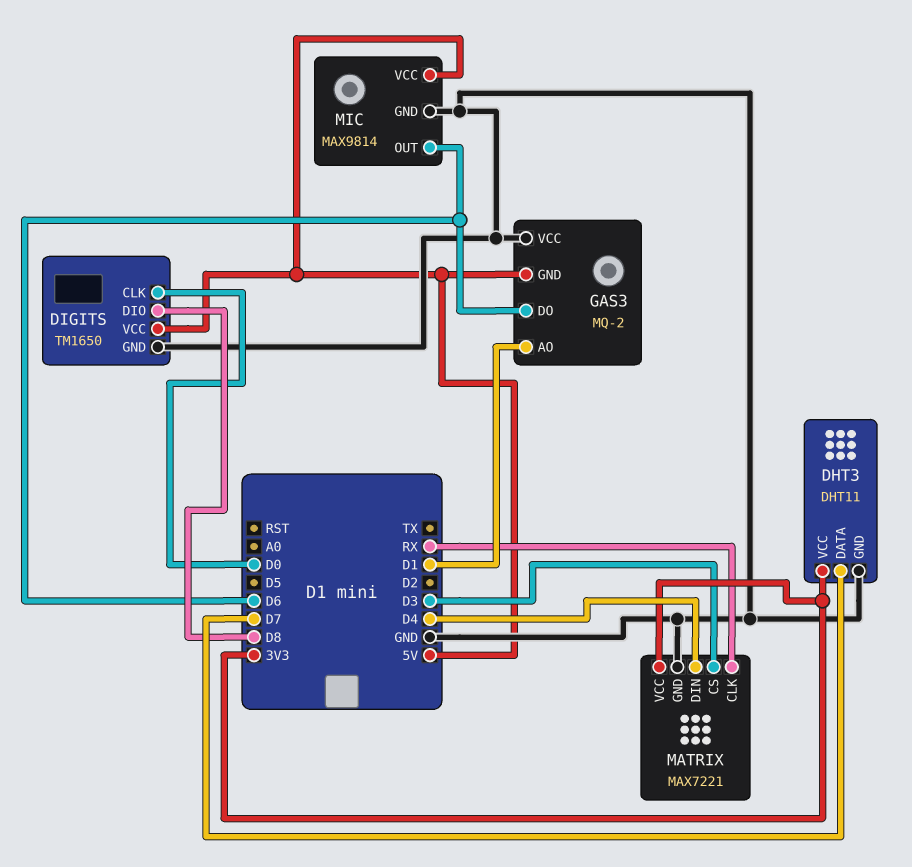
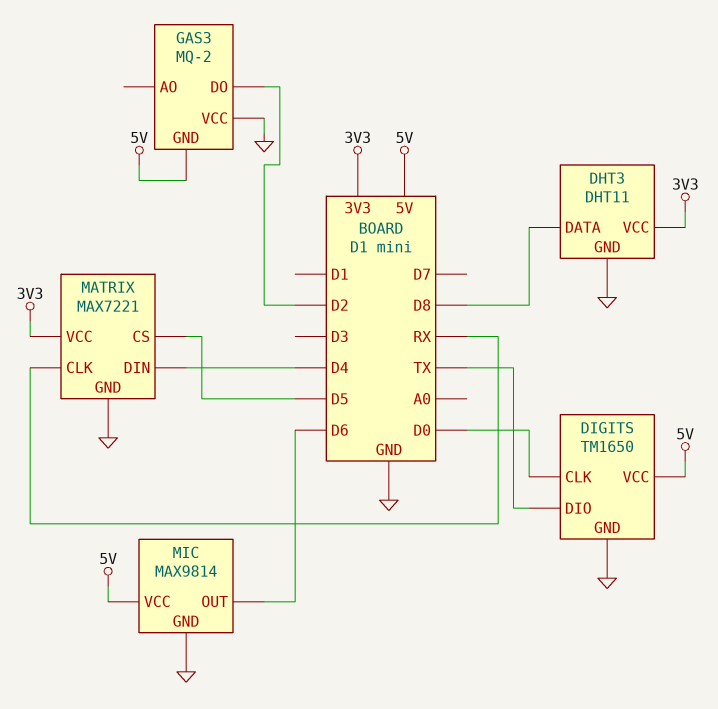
DHT3 pin DATA: D7 -> D8
DIGITS pin DIO: D8 -> TX
GAS3 pin AO: D1 -> none
GAS3 pin DO: D6 -> D2
MATRIX pin CS: D3 -> D5

